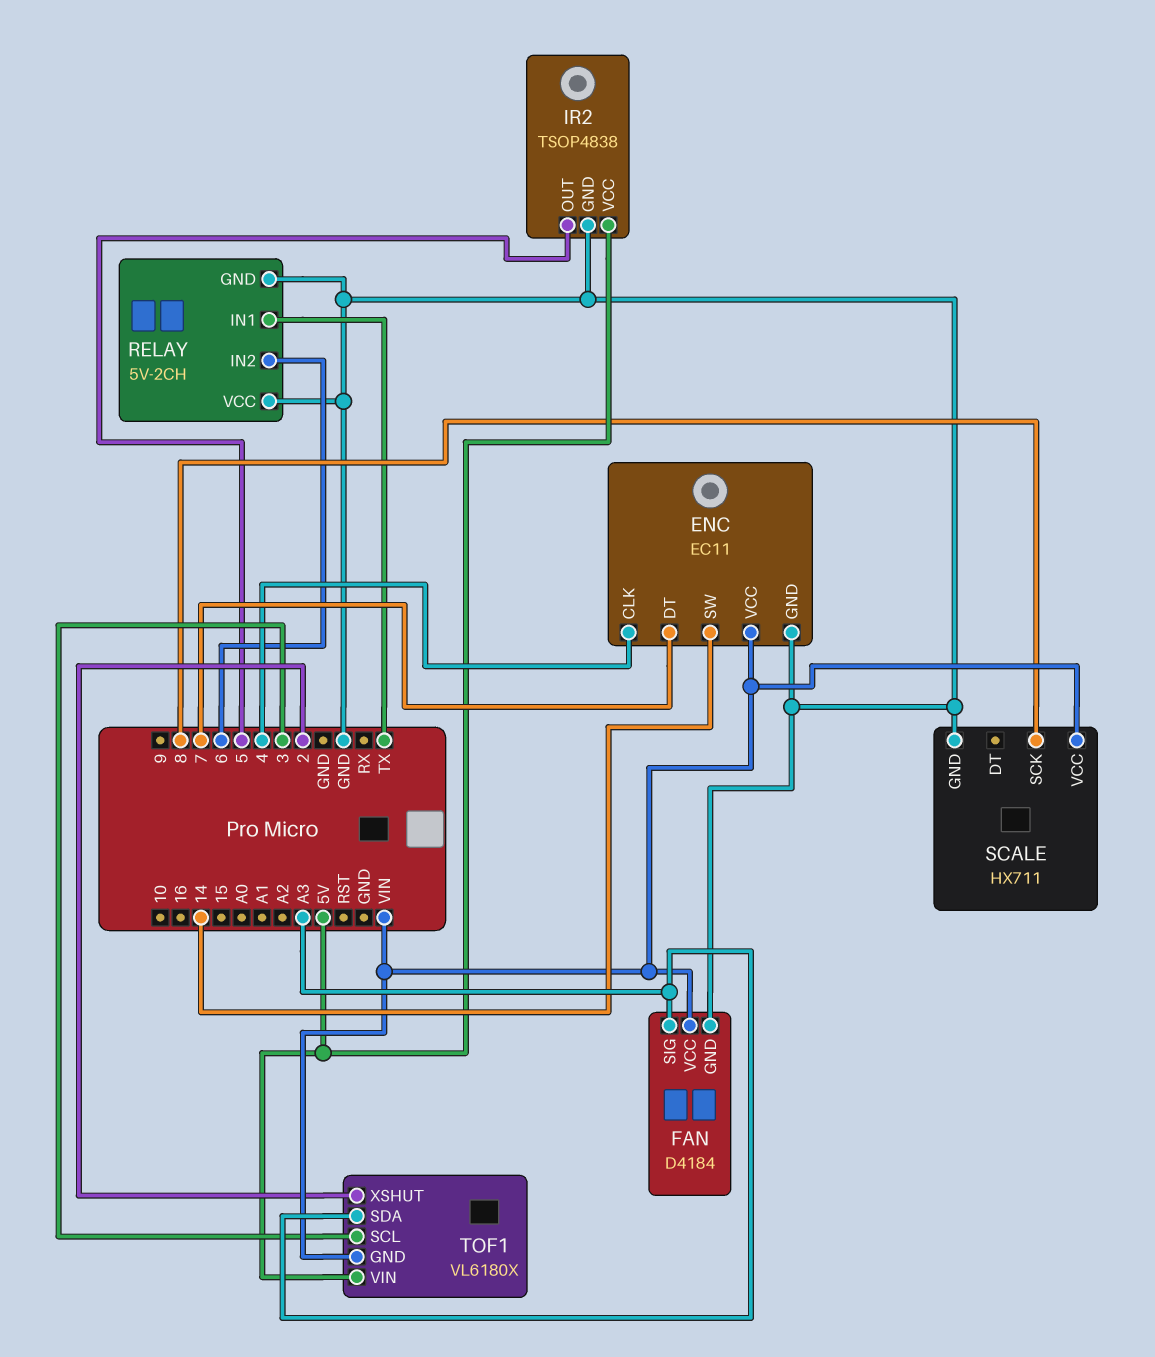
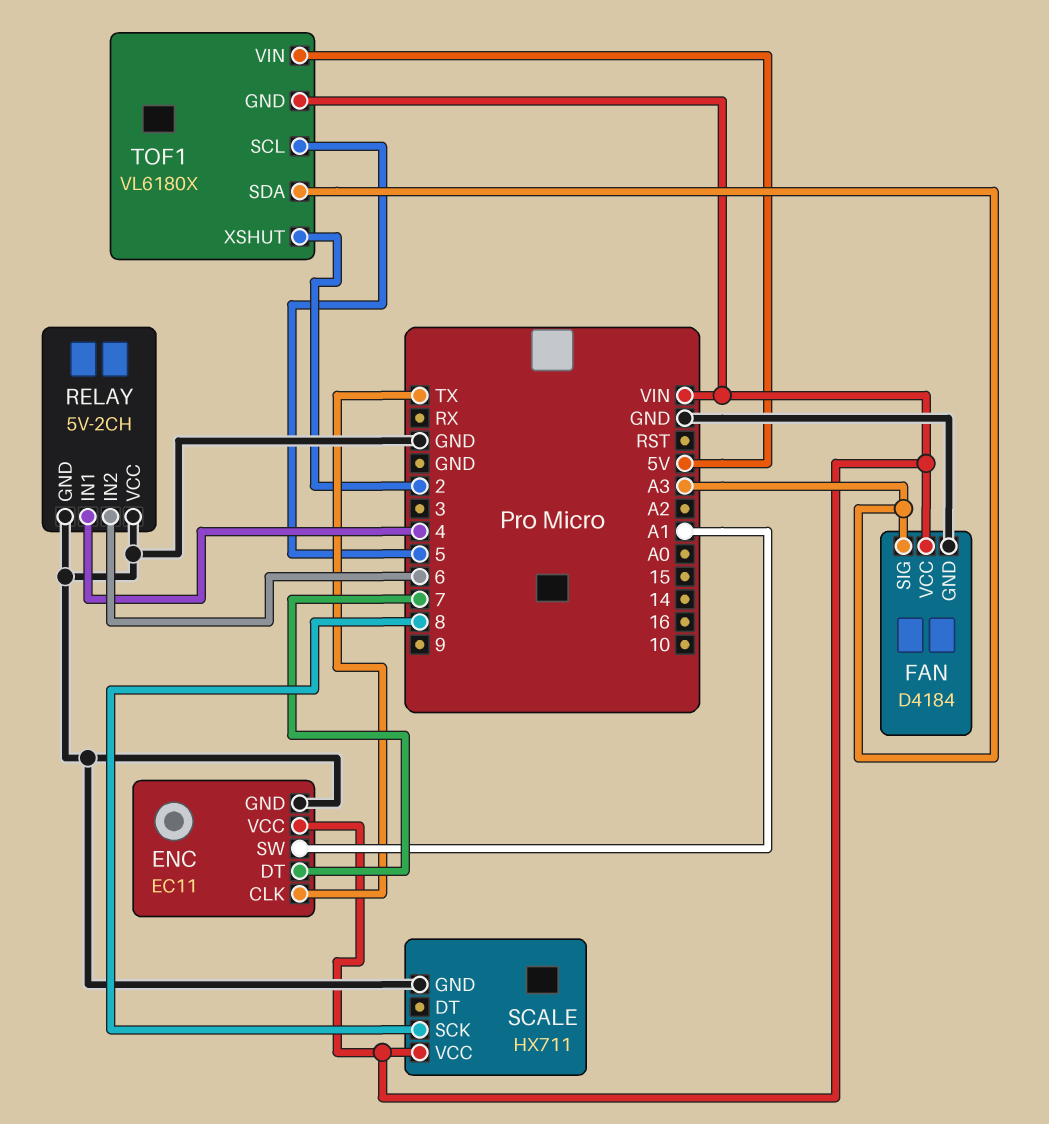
ENC pin CLK: 4 -> TX
ENC pin SW: 14 -> A1
IR2: TSOP4838 -> none
IR2 pin GND: GND -> none
IR2 pin OUT: 5 -> none
IR2 pin VCC: 5V -> none
RELAY pin IN1: TX -> 4
TOF1 pin SCL: 3 -> 5

